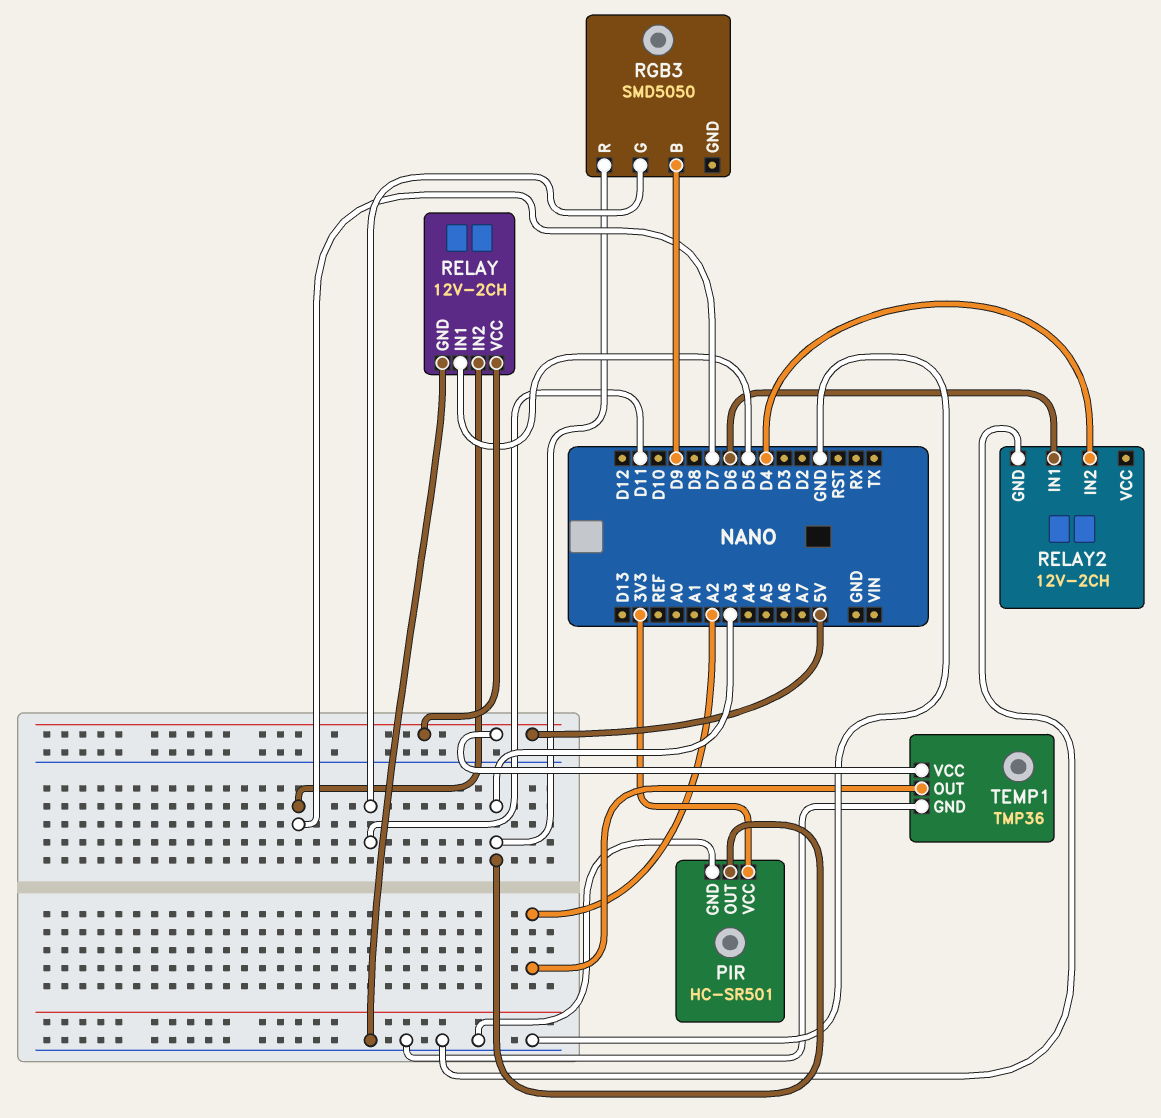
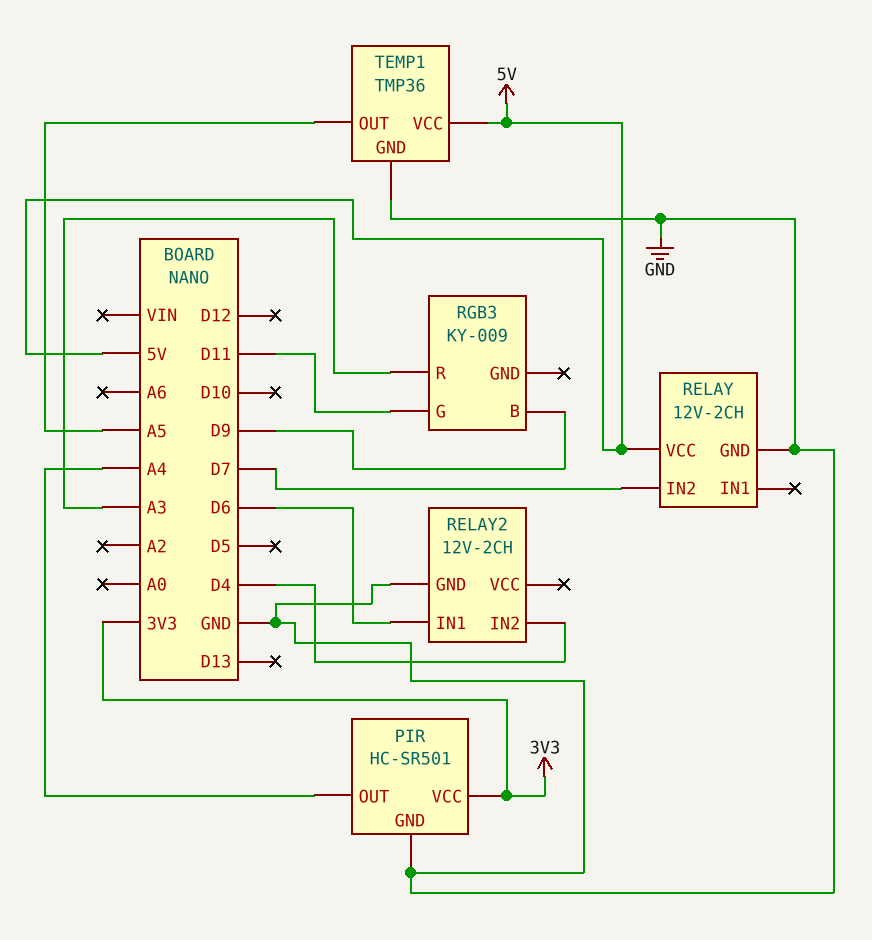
PIR pin OUT: A3 -> A4
RELAY pin IN1: D5 -> none
RGB3: SMD5050 -> KY-009
TEMP1 pin OUT: A2 -> A5

